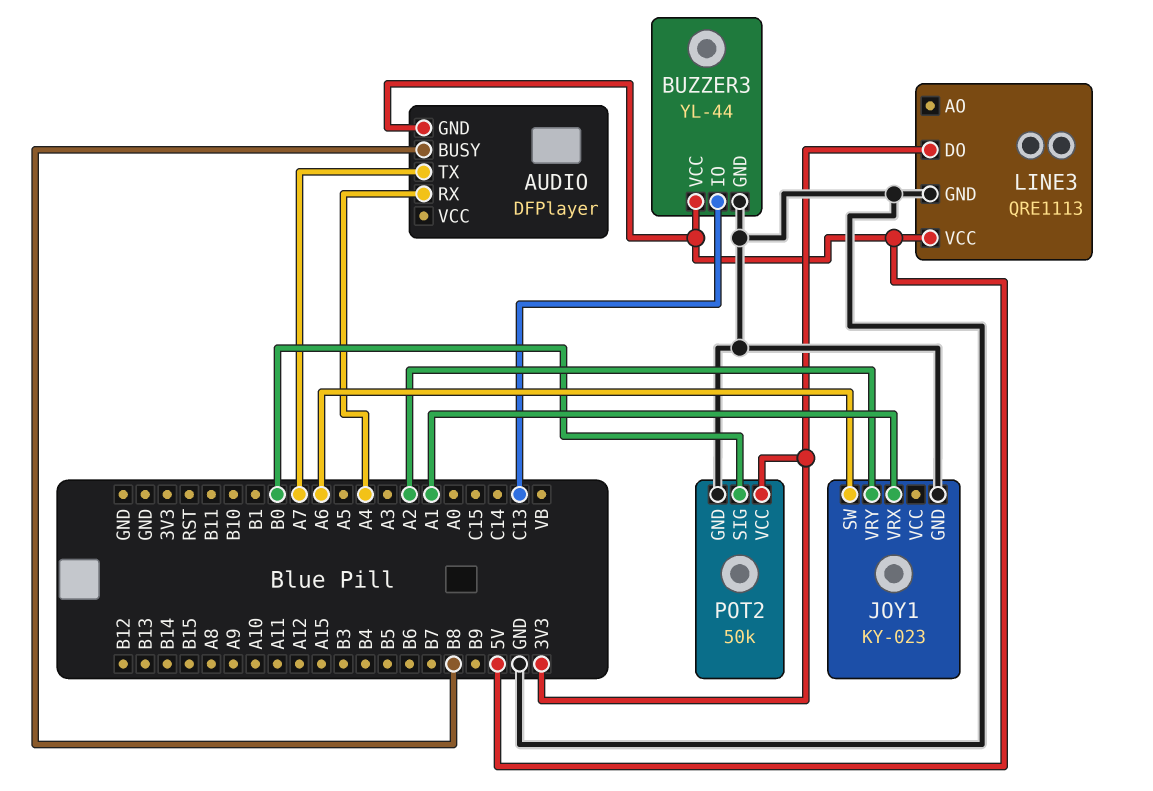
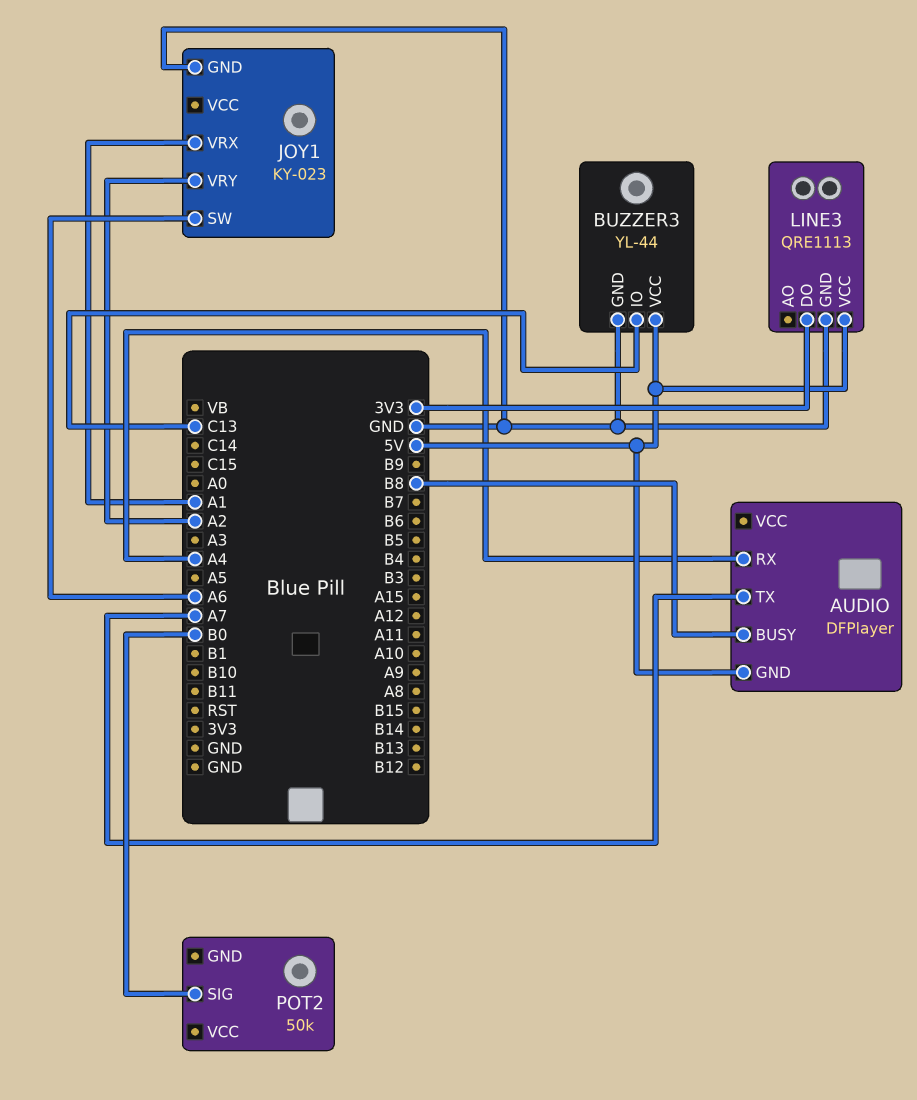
POT2 pin GND: GND -> none
POT2 pin VCC: 3V3 -> none

